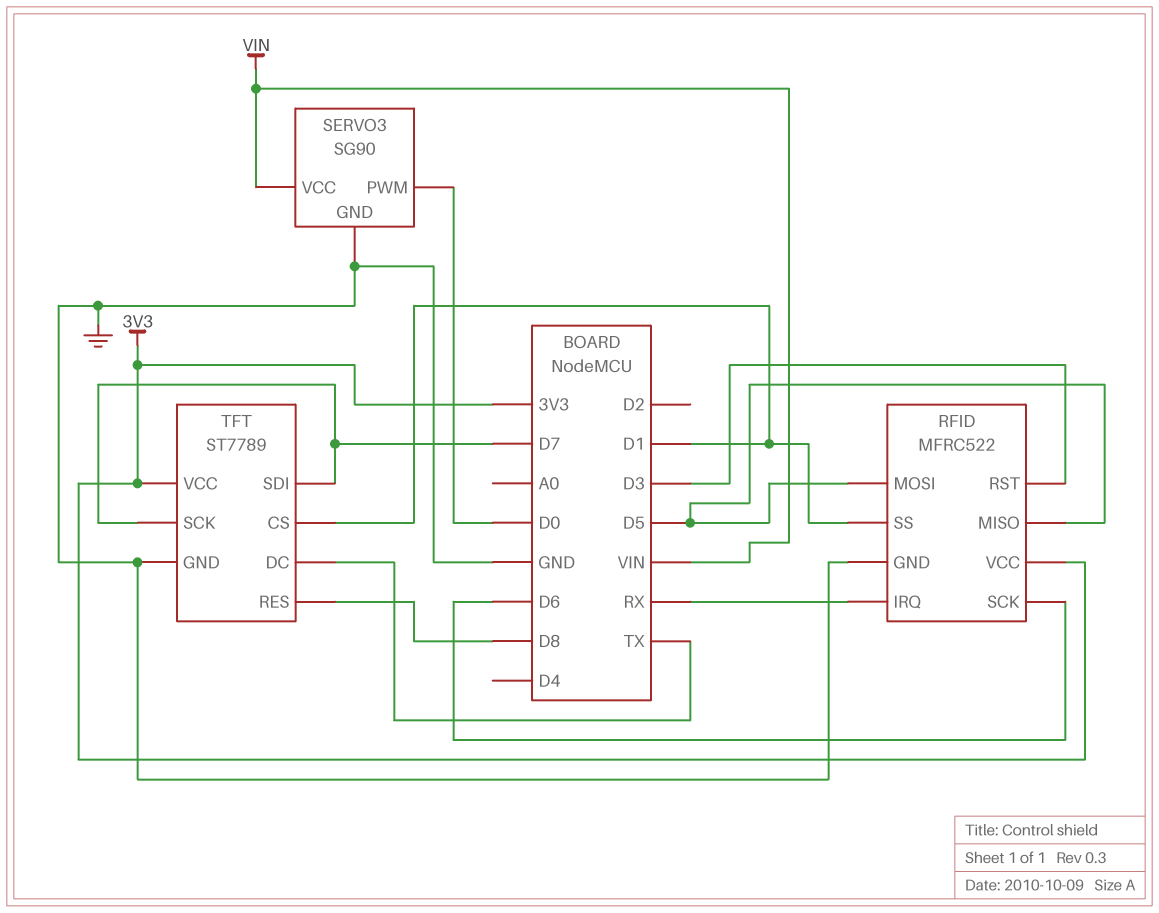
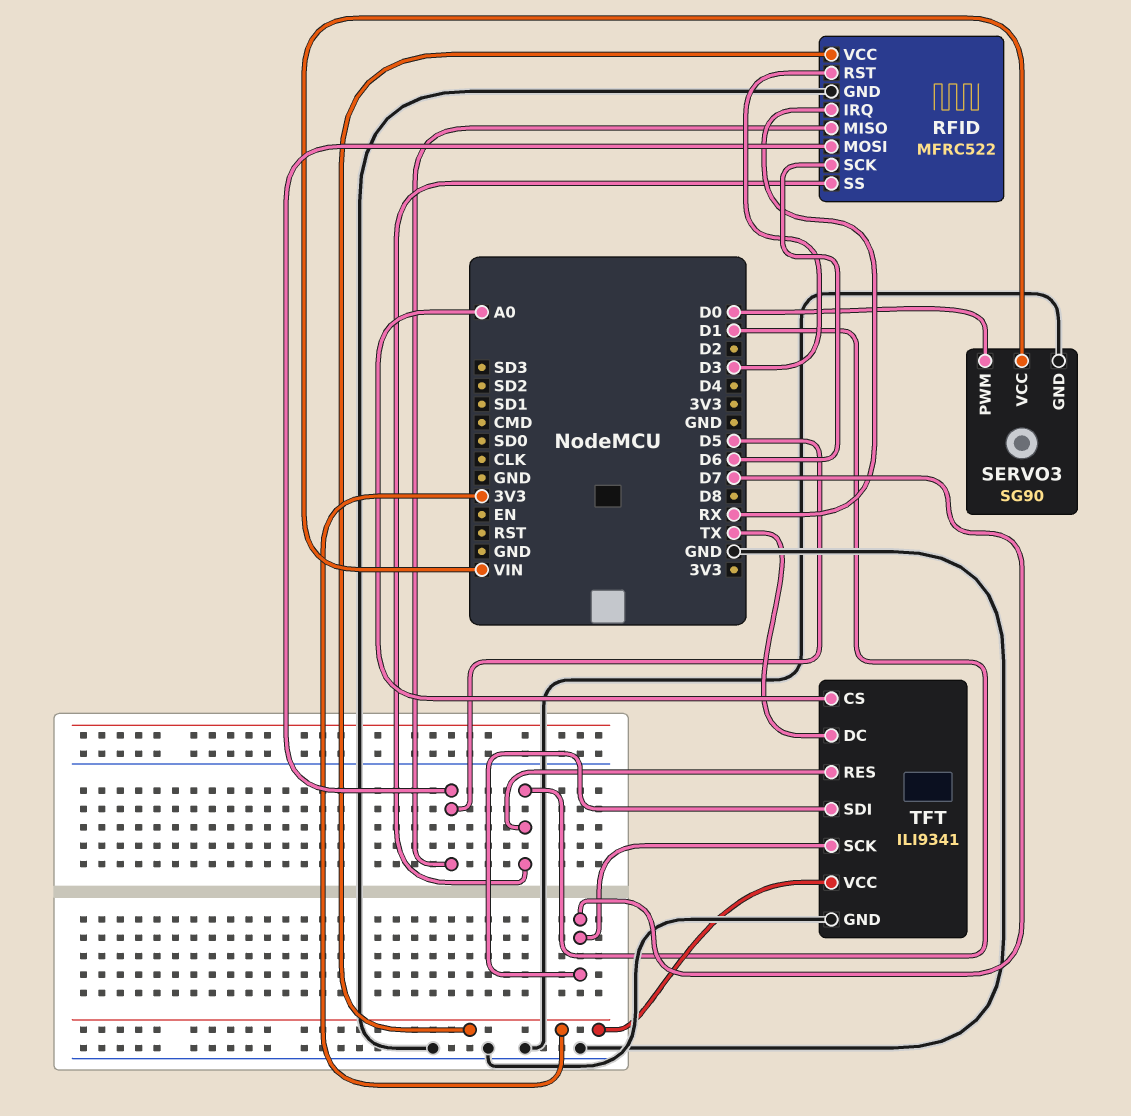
TFT: ST7789 -> ILI9341
TFT pin CS: D1 -> A0
TFT pin RES: D8 -> D1

